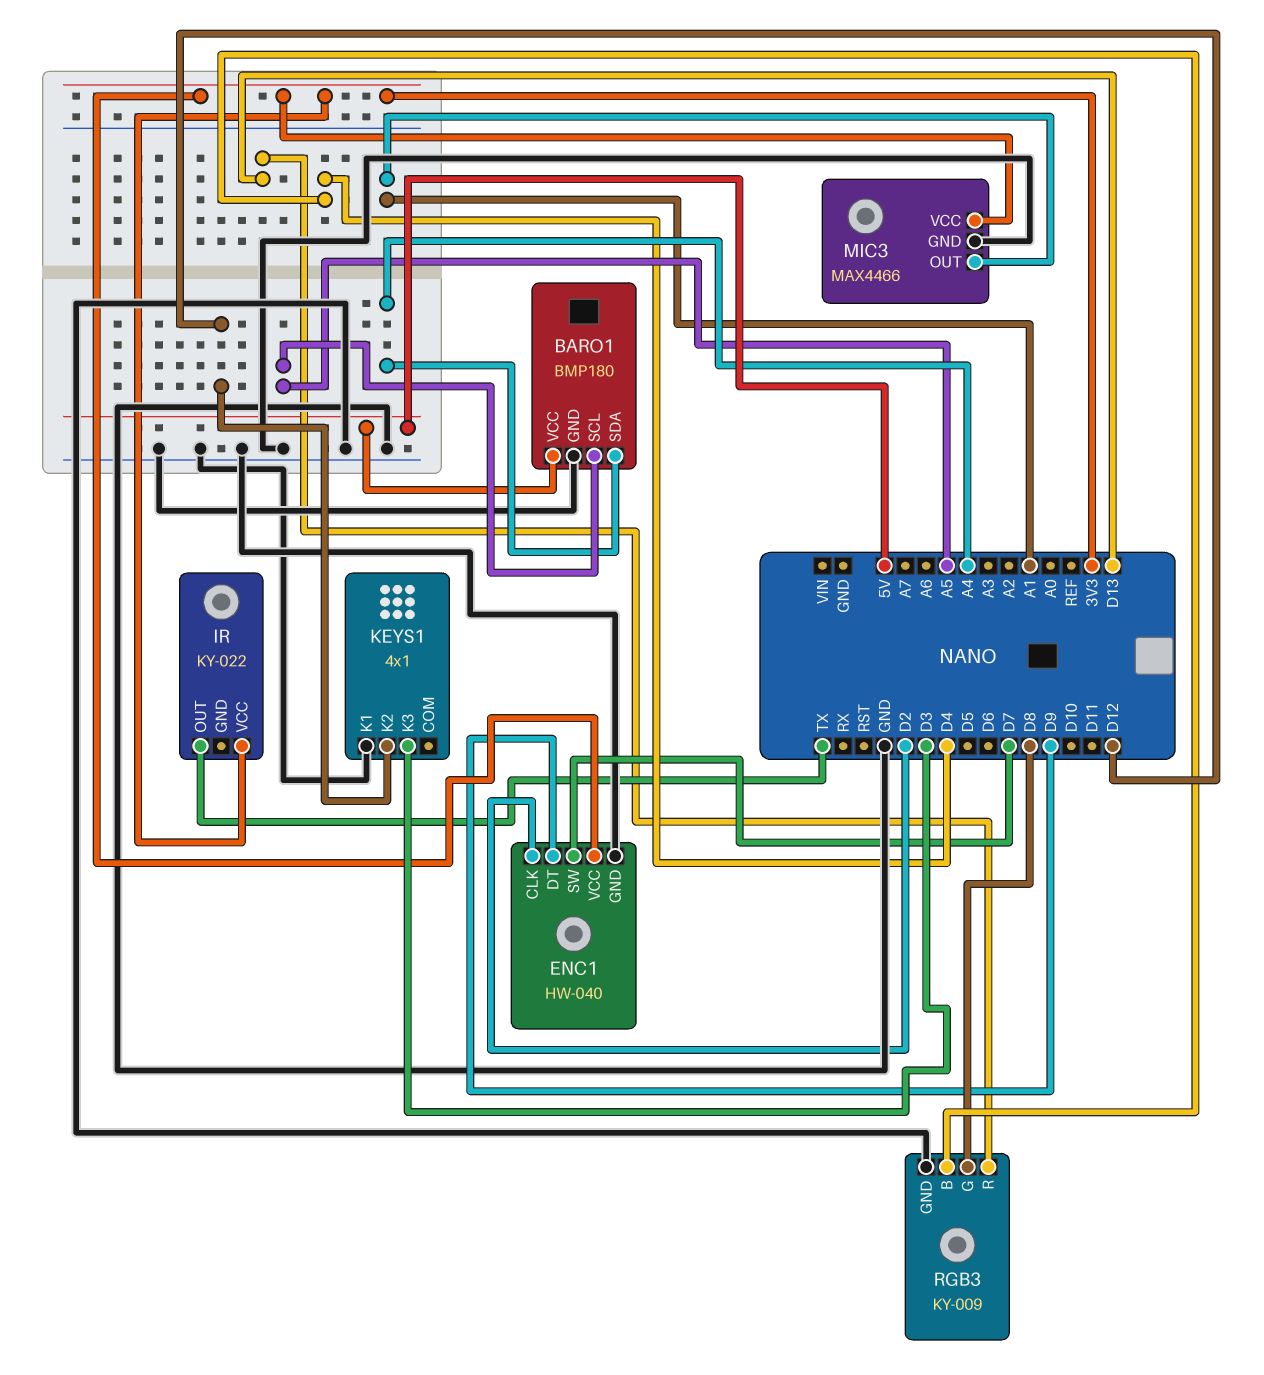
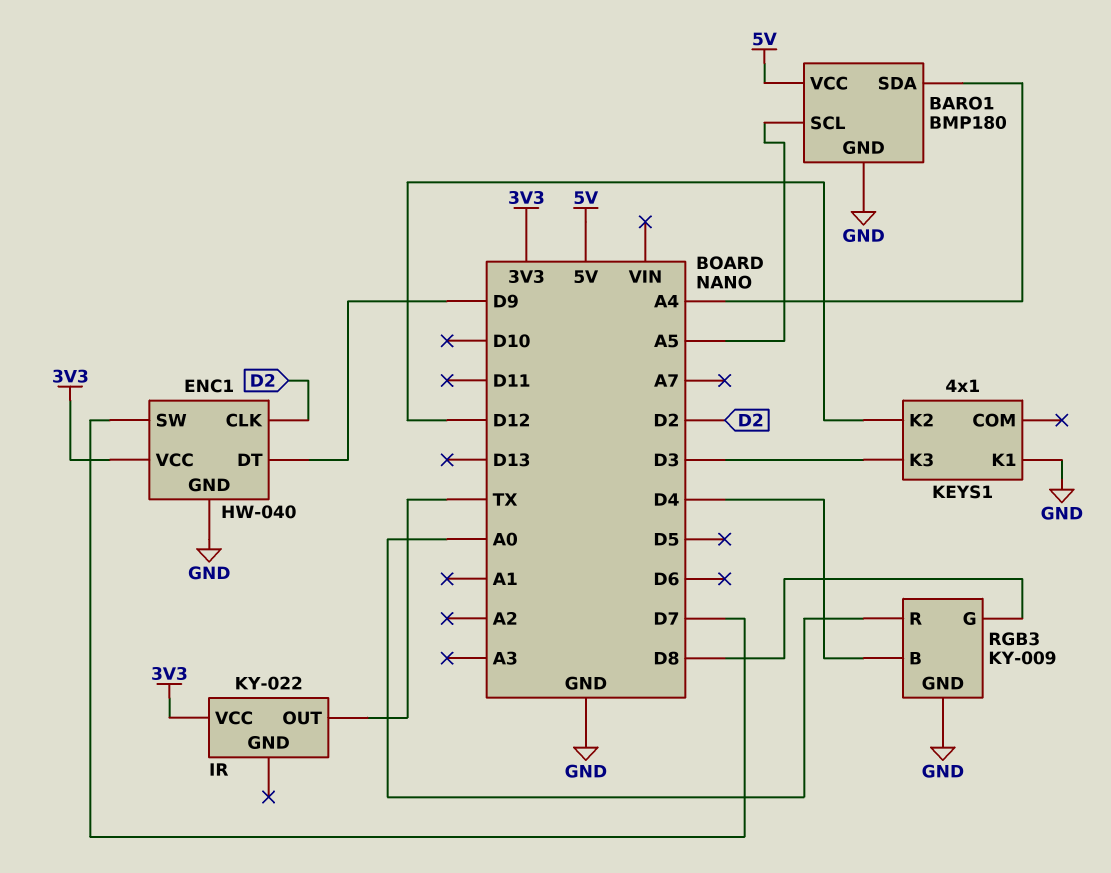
MIC3: MAX4466 -> none
MIC3 pin GND: GND -> none
MIC3 pin OUT: A1 -> none
MIC3 pin VCC: 3V3 -> none
RGB3 pin R: D13 -> A0

